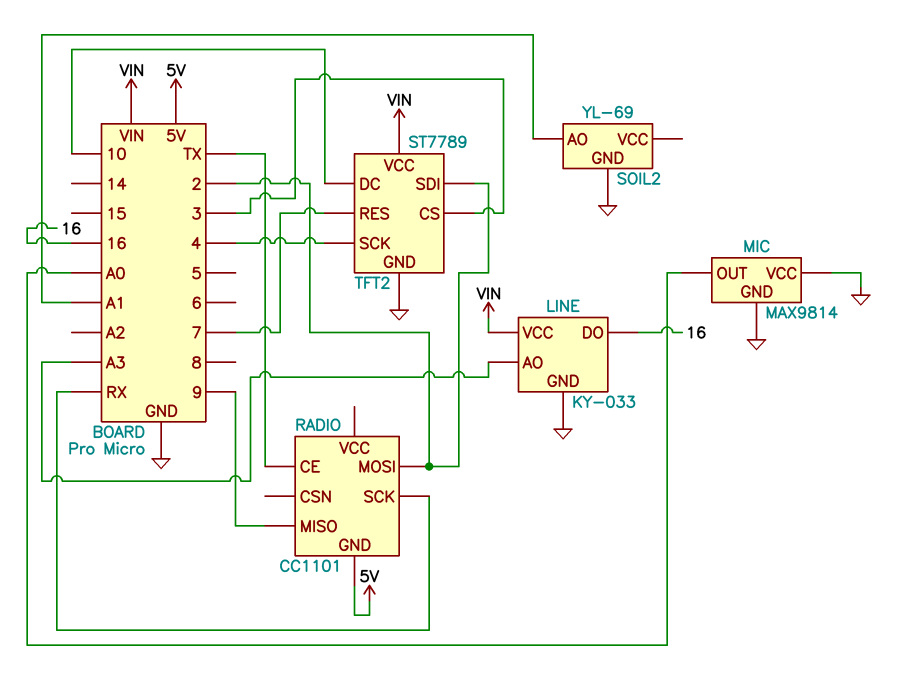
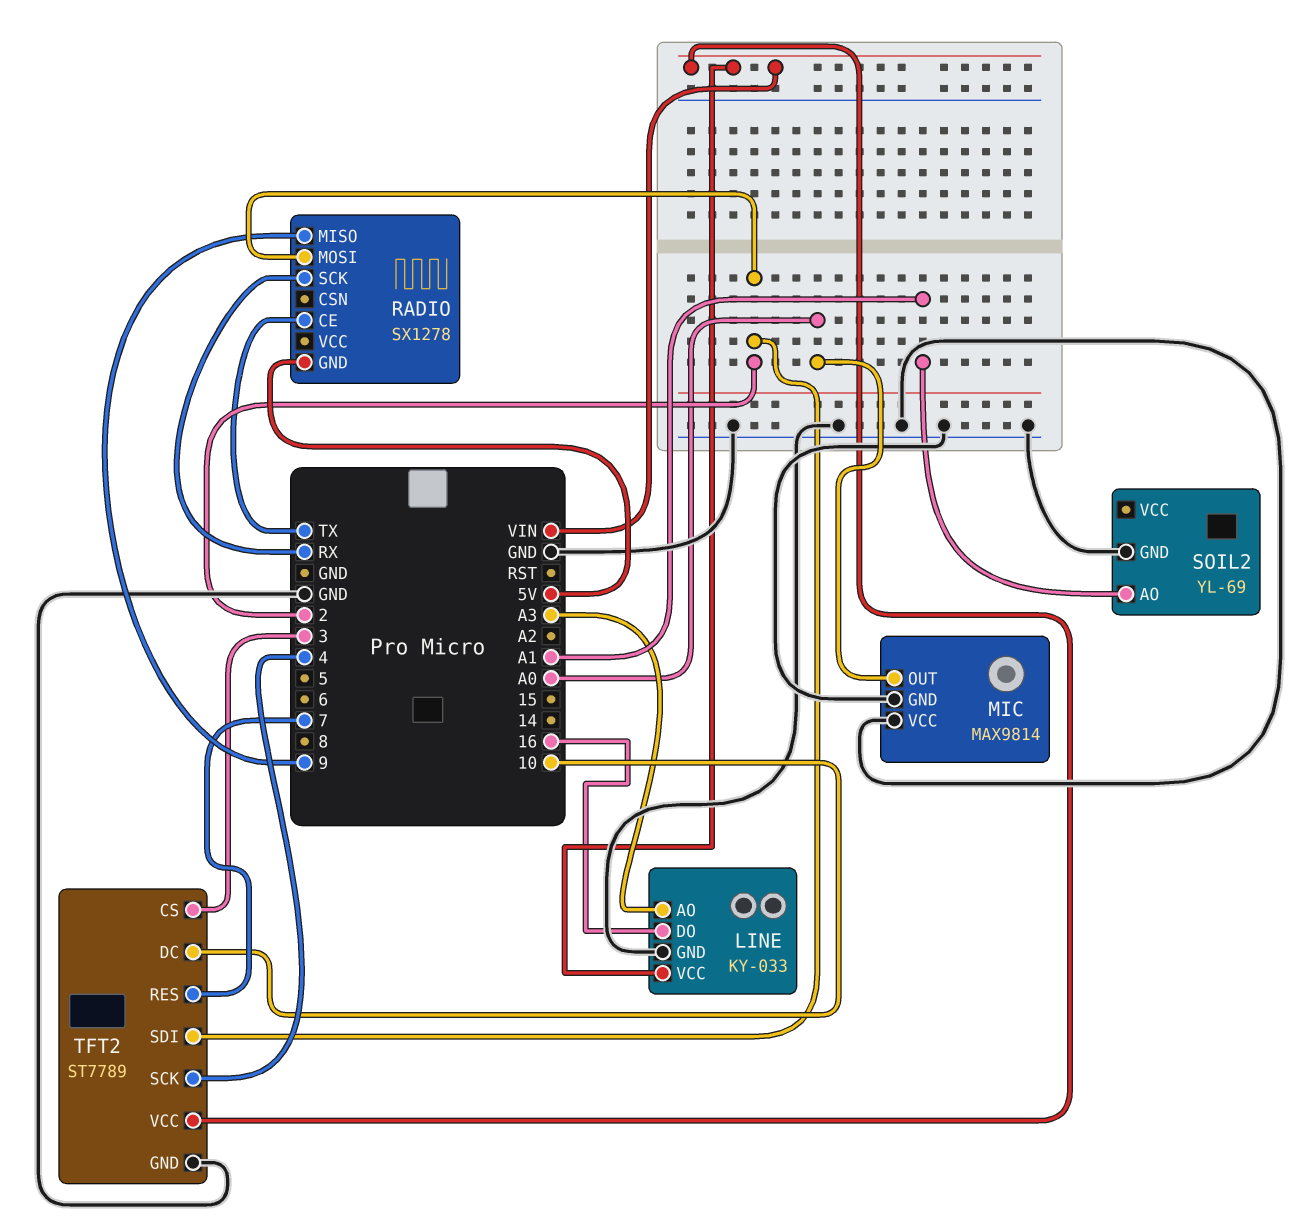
RADIO: CC1101 -> SX1278

